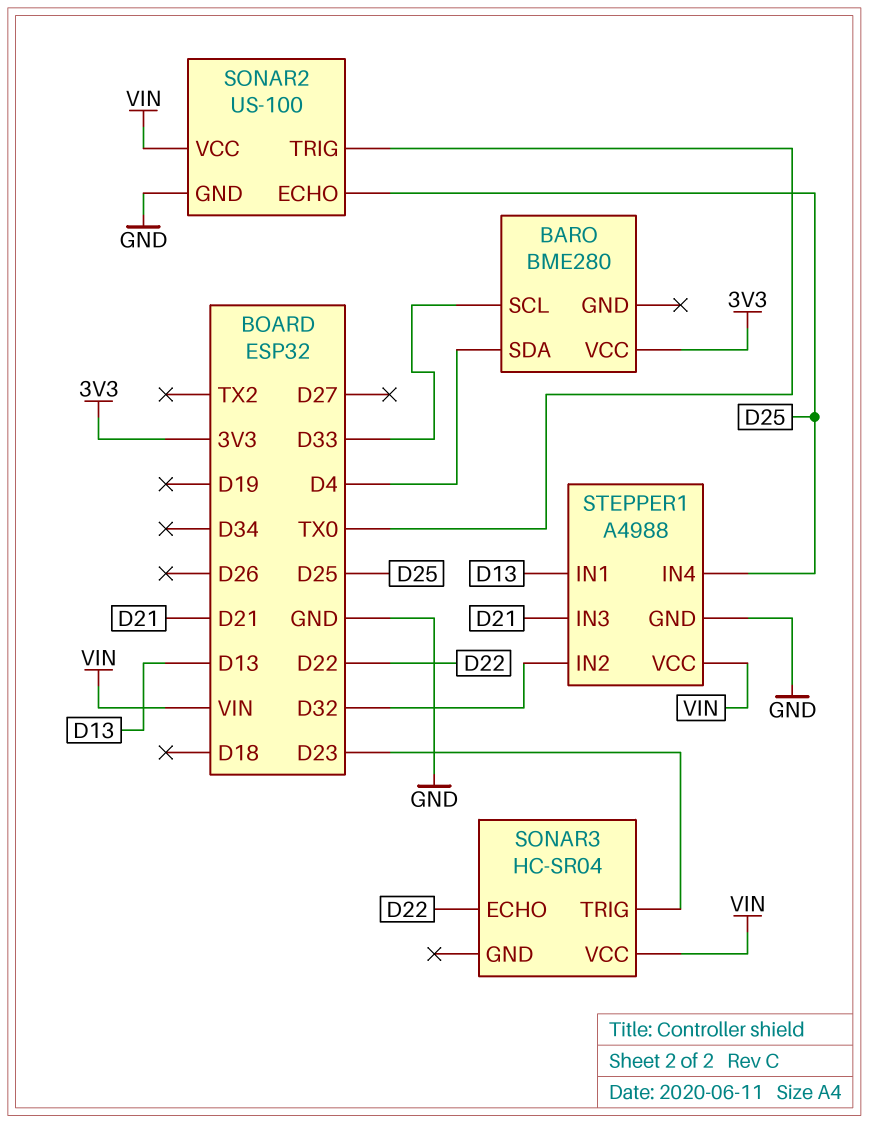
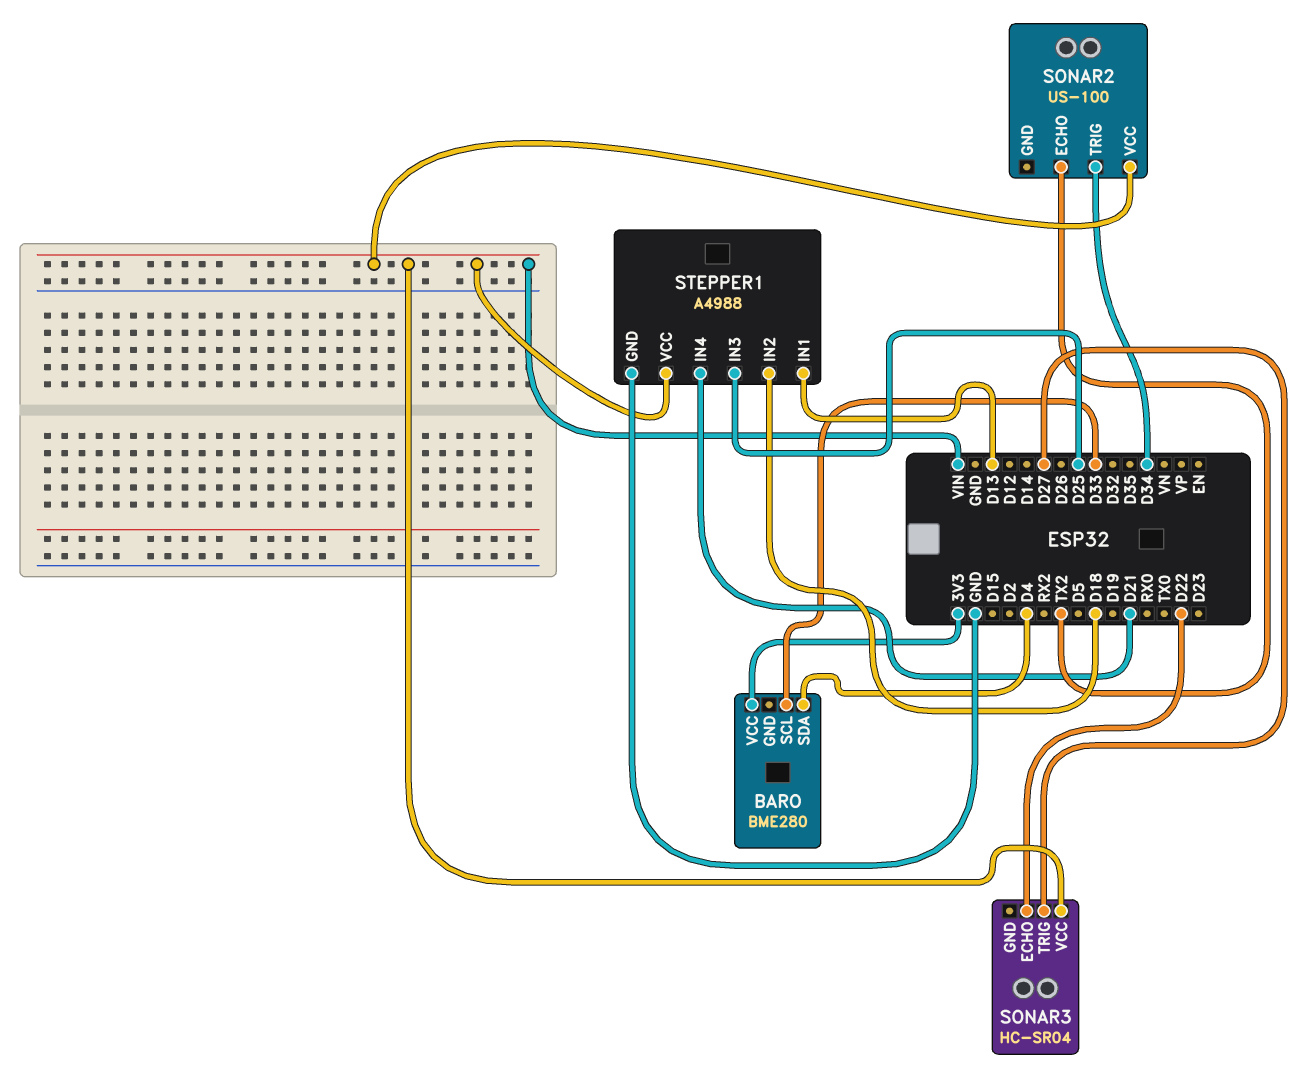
SONAR2 pin ECHO: D25 -> TX2
SONAR2 pin GND: GND -> none
SONAR2 pin TRIG: TX0 -> D34
SONAR3 pin TRIG: D23 -> D27
STEPPER1 pin IN2: D32 -> D18
STEPPER1 pin IN3: D21 -> D25
STEPPER1 pin IN4: D25 -> D21

